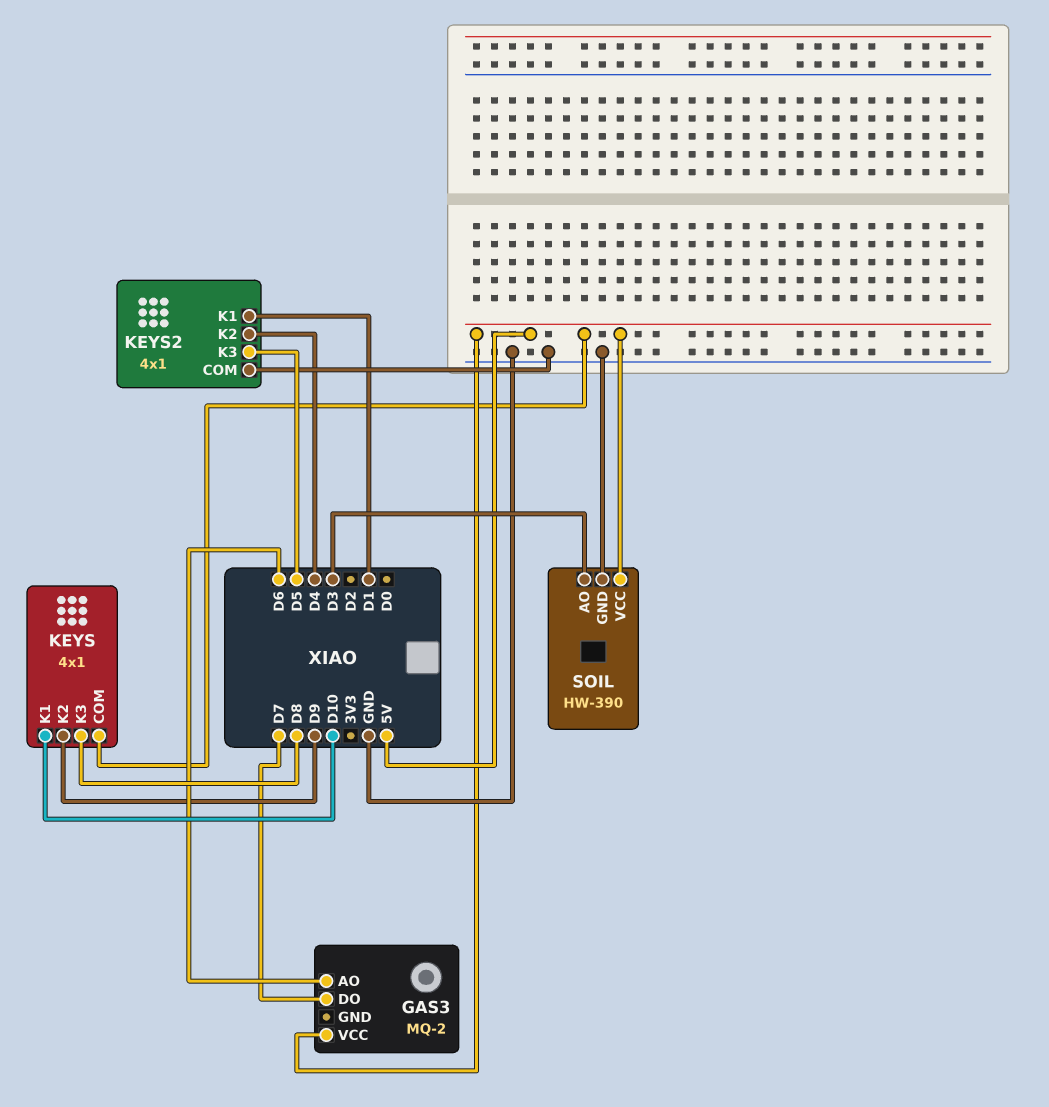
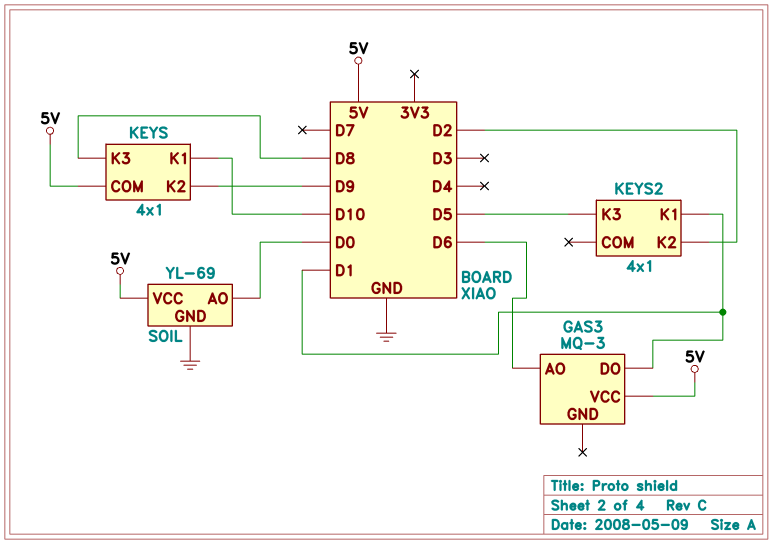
GAS3: MQ-2 -> MQ-3
GAS3 pin DO: D7 -> D1
KEYS2 pin COM: GND -> none
KEYS2 pin K2: D4 -> D2
SOIL: HW-390 -> YL-69
SOIL pin AO: D3 -> D0

